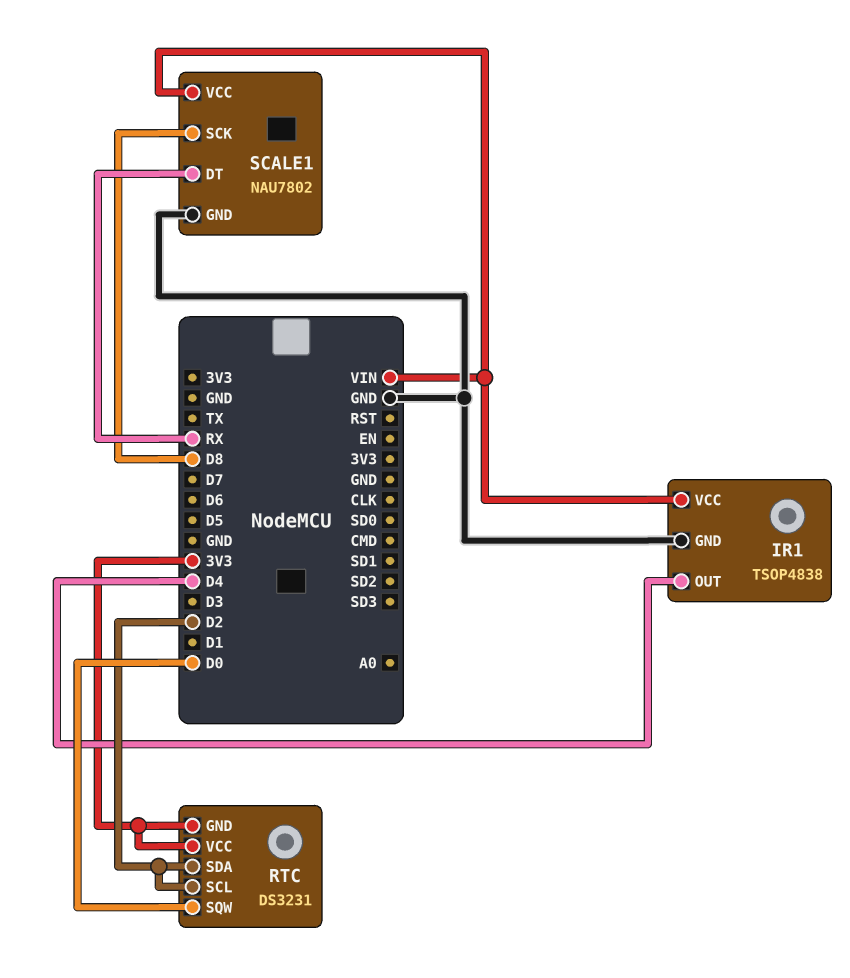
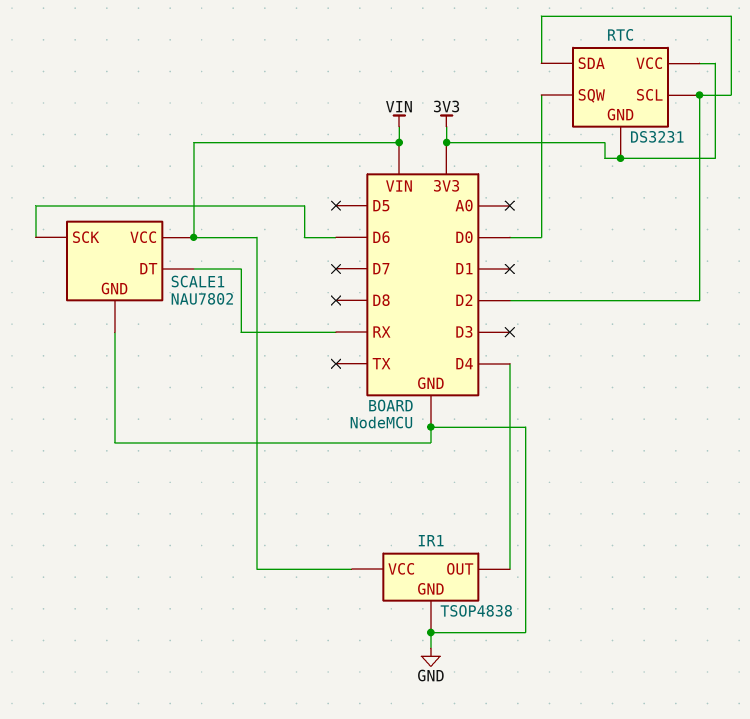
SCALE1 pin SCK: D8 -> D6

